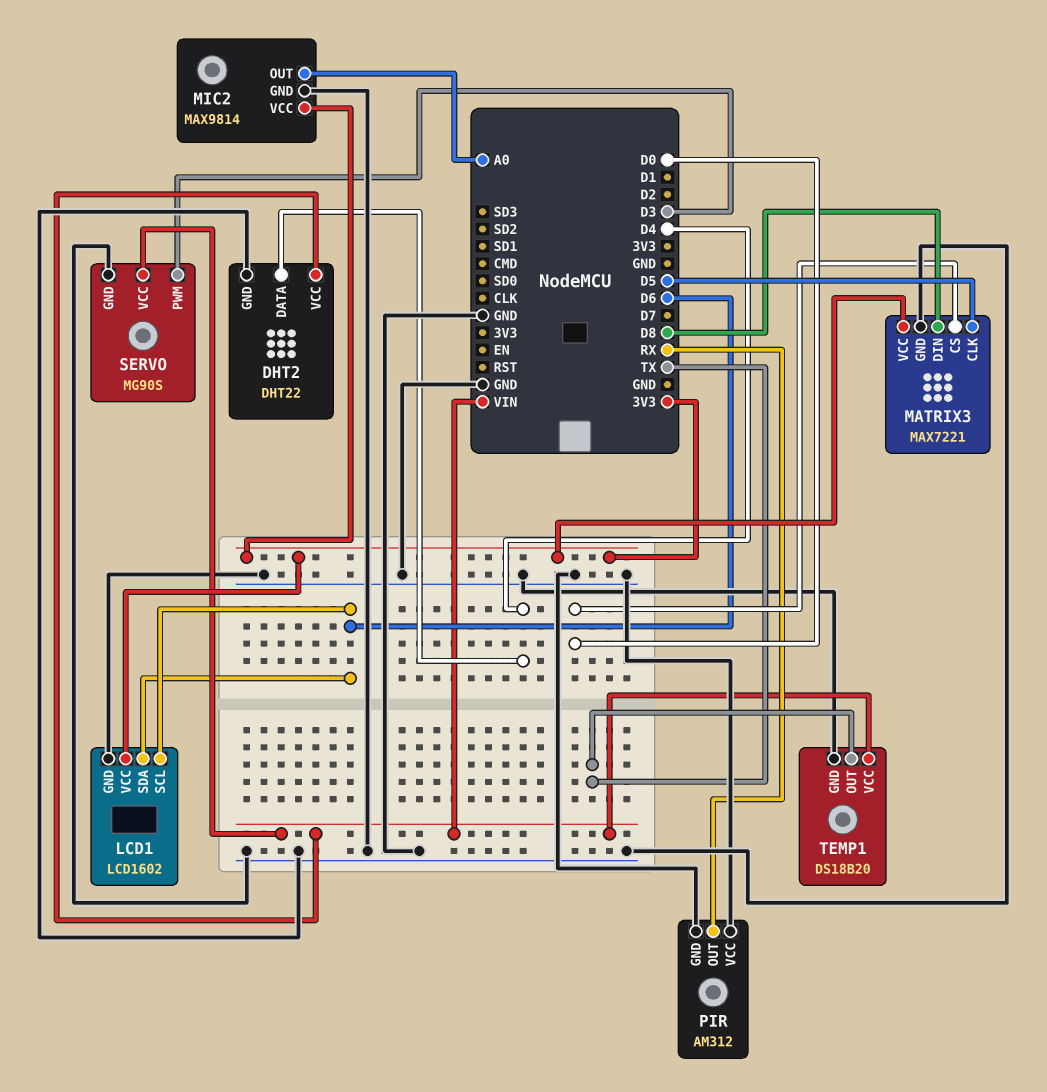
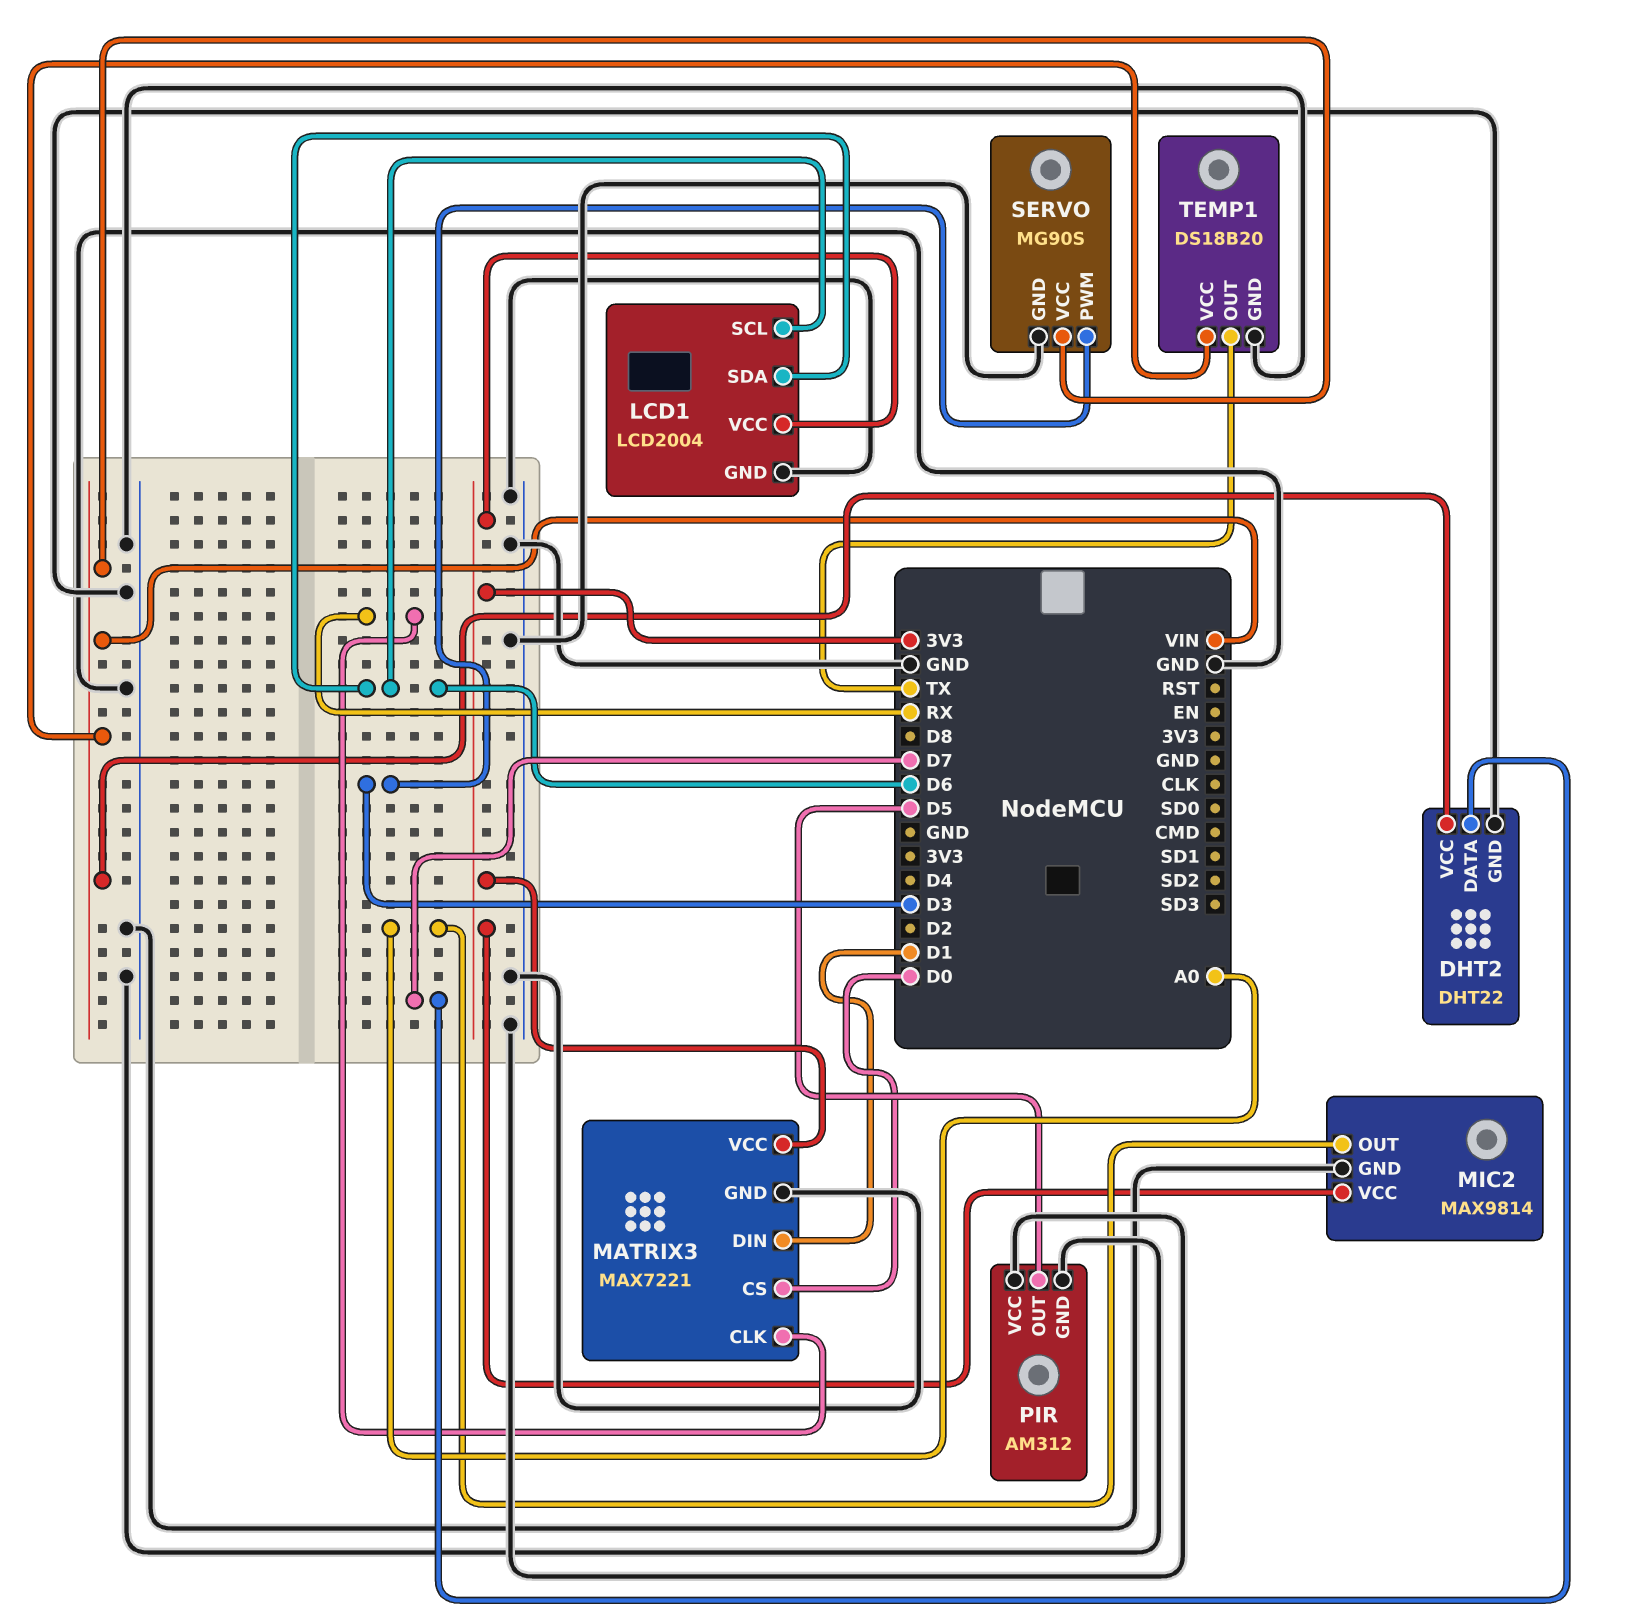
DHT2 pin DATA: D4 -> D7
LCD1: LCD1602 -> LCD2004
MATRIX3 pin CLK: D5 -> RX
MATRIX3 pin DIN: D8 -> D1
PIR pin OUT: RX -> D5

